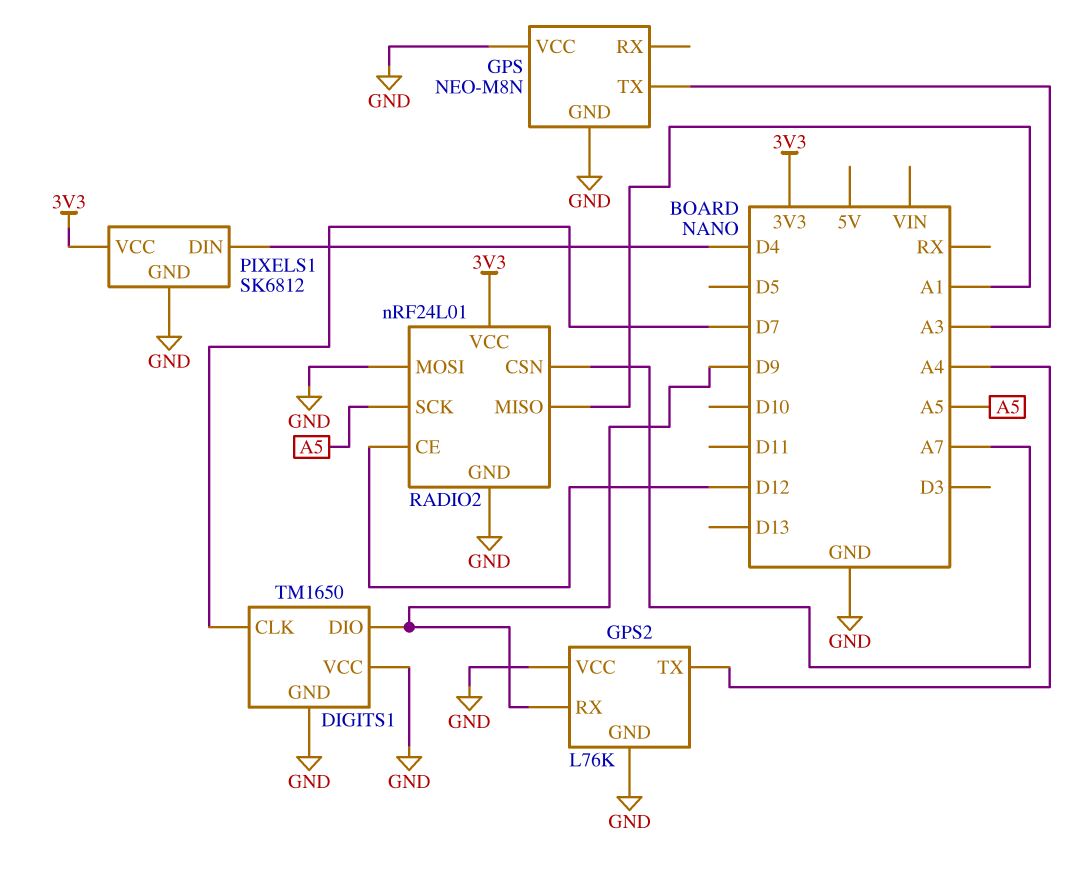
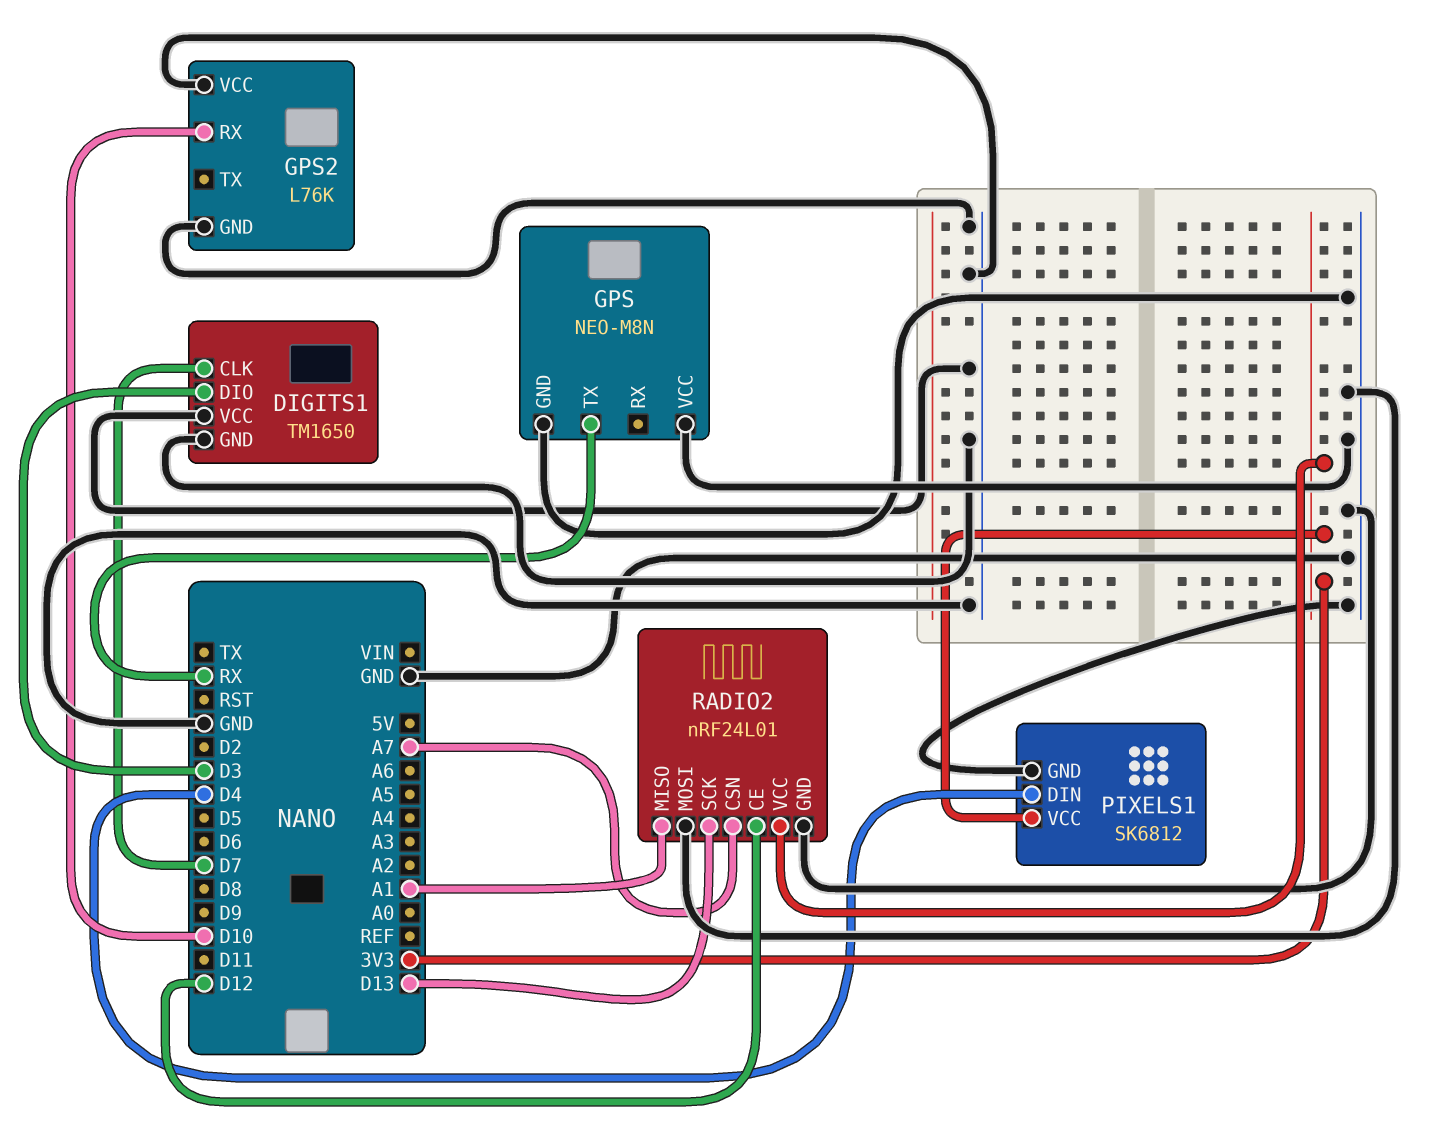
DIGITS1 pin DIO: D9 -> D3
GPS pin TX: A3 -> RX
GPS2 pin RX: D9 -> D10
GPS2 pin TX: A4 -> none
RADIO2 pin SCK: A5 -> D13

